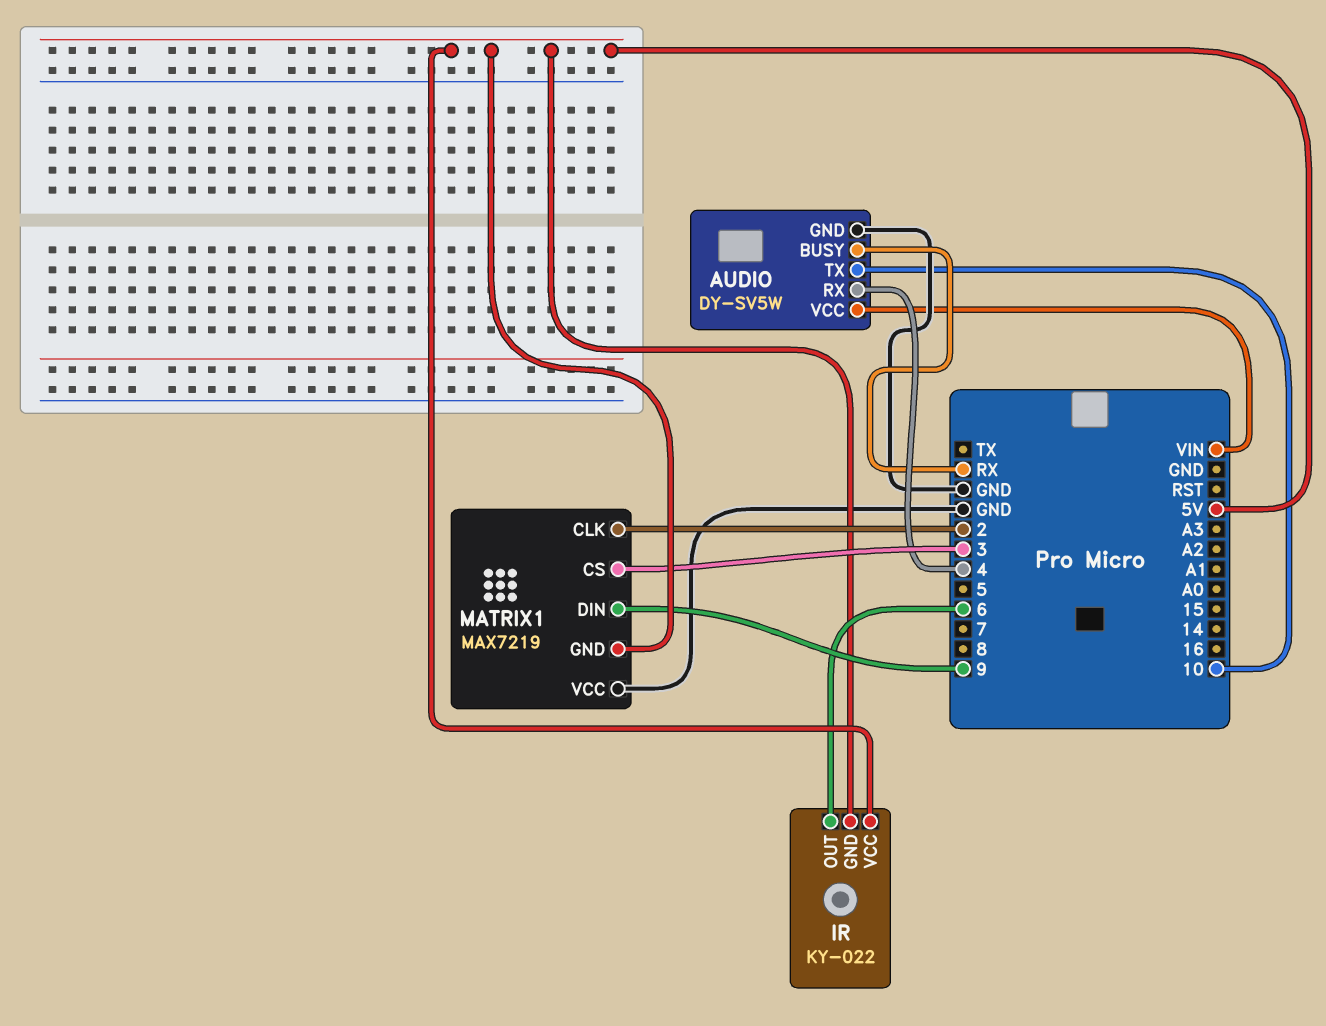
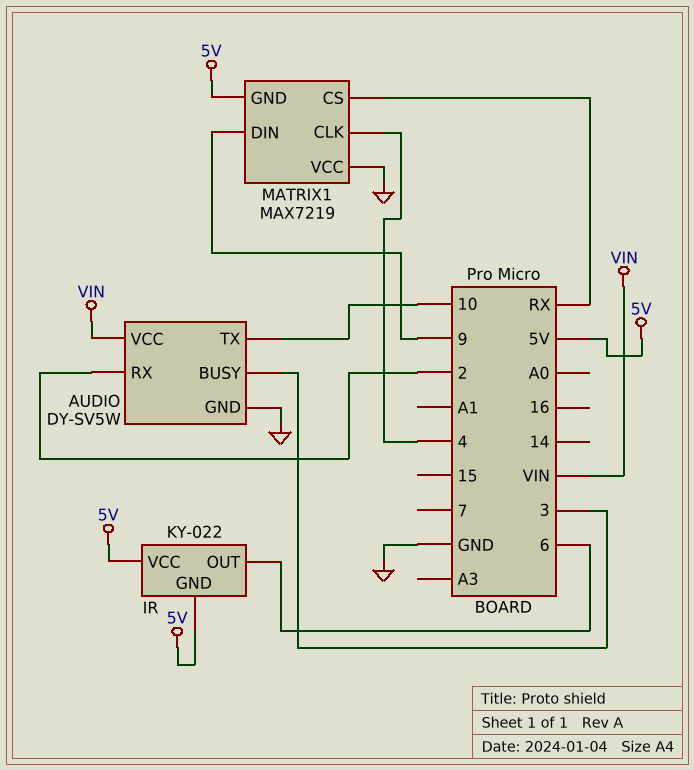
AUDIO pin BUSY: RX -> 3
AUDIO pin RX: 4 -> 2
MATRIX1 pin CLK: 2 -> 4
MATRIX1 pin CS: 3 -> RX

